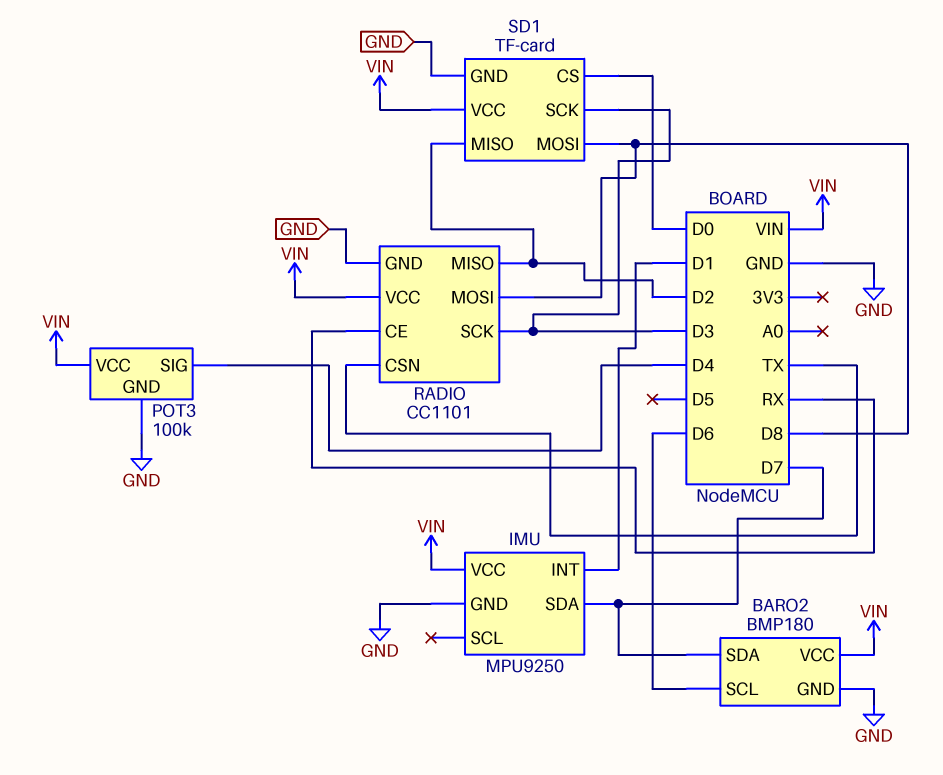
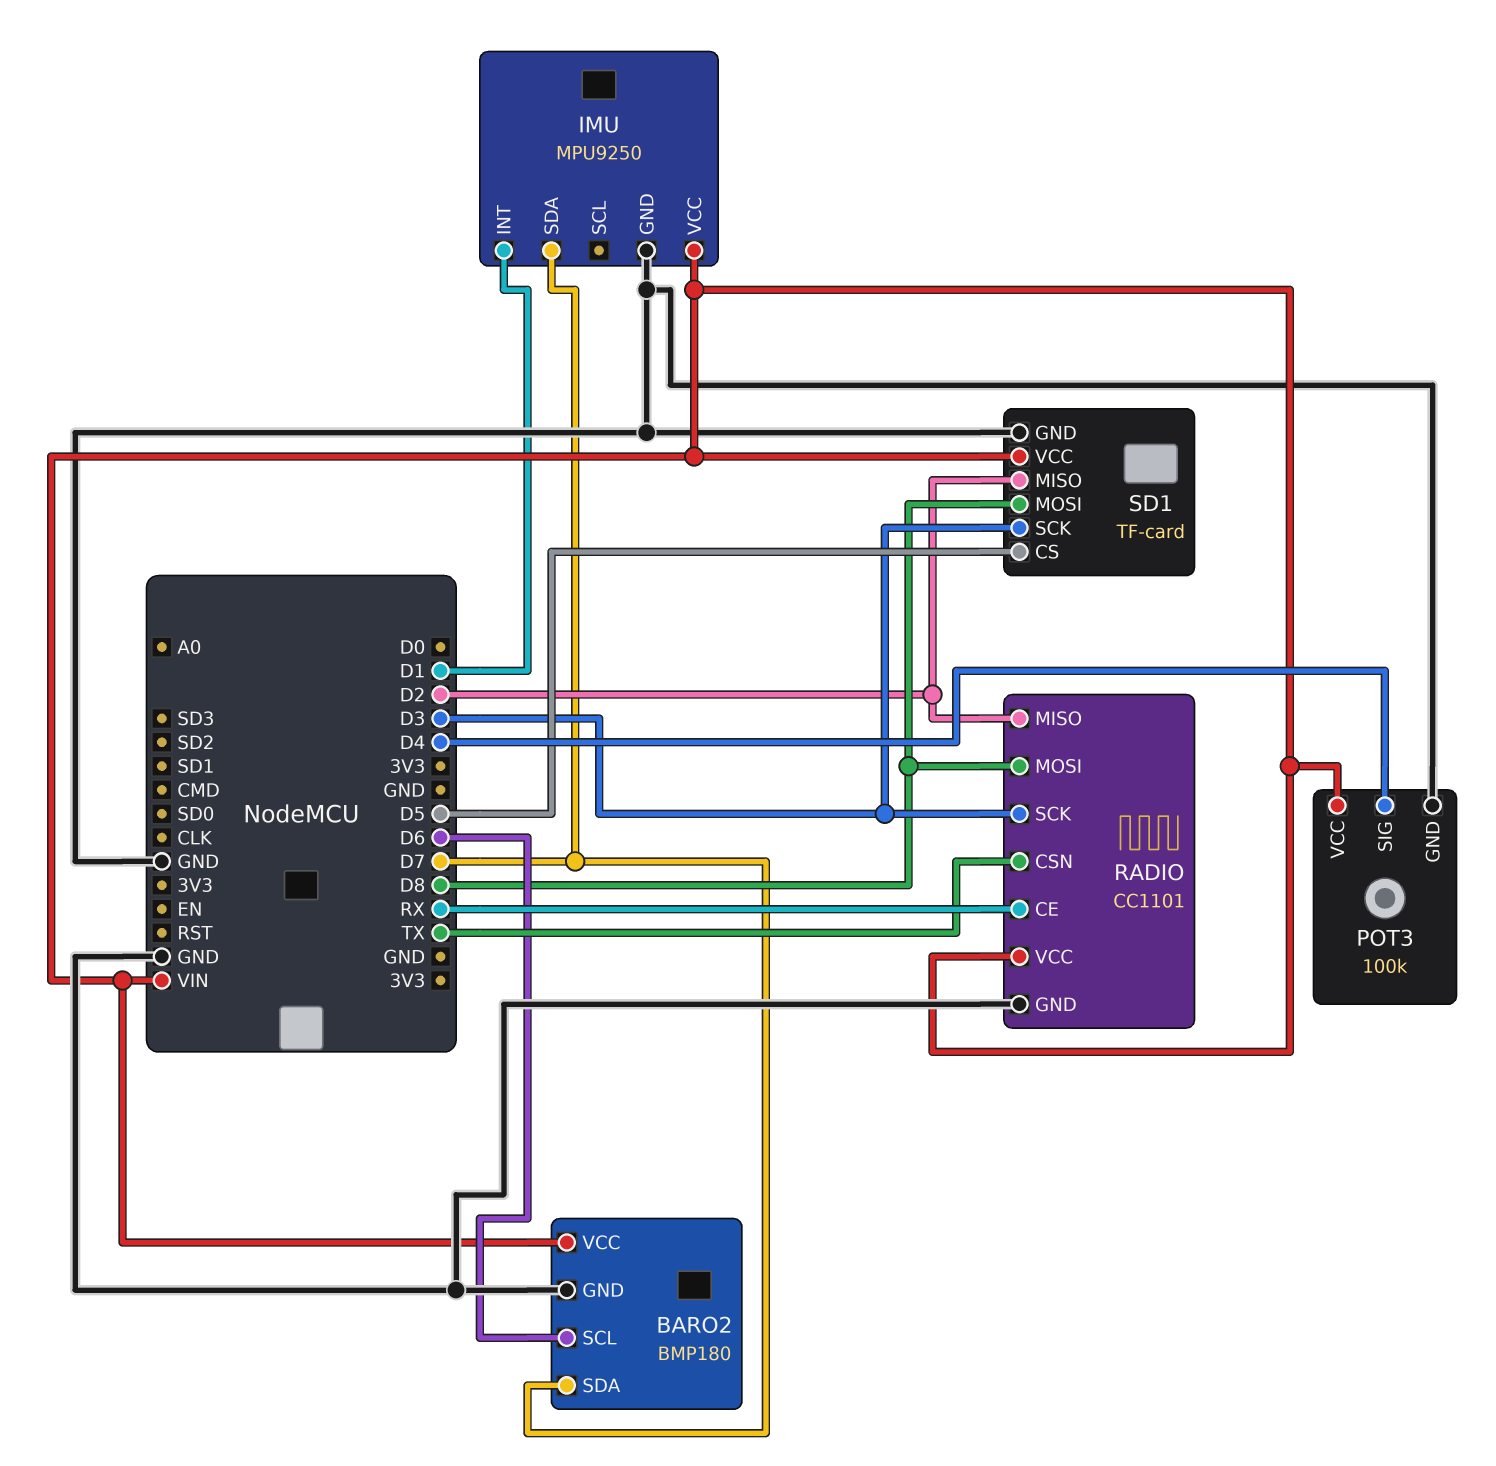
SD1 pin CS: D0 -> D5

